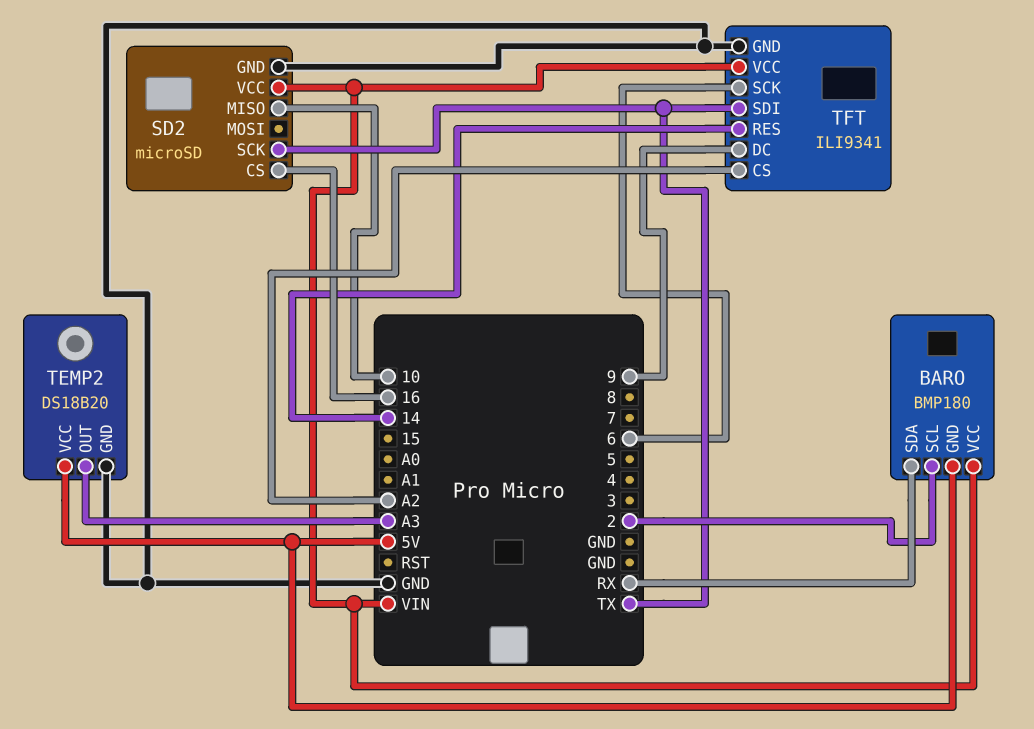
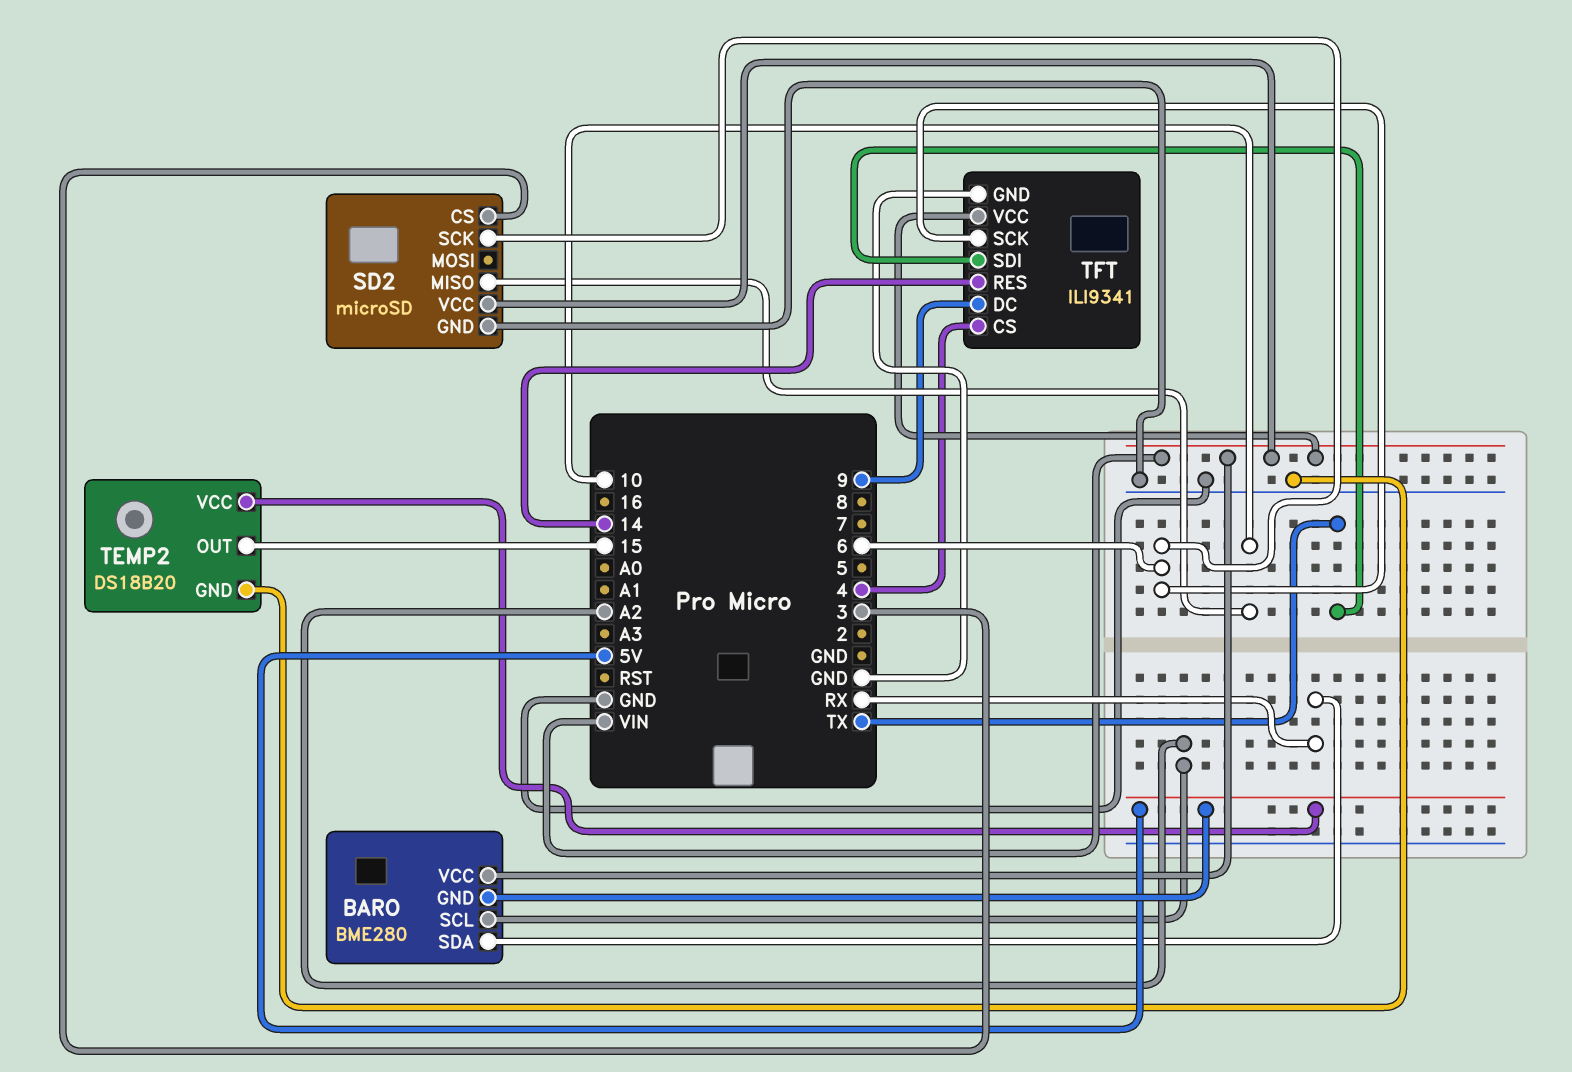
BARO: BMP180 -> BME280
BARO pin SCL: 2 -> A2
SD2 pin CS: 16 -> 3
SD2 pin SCK: TX -> 6
TEMP2 pin OUT: A3 -> 15
TFT pin CS: A2 -> 4

